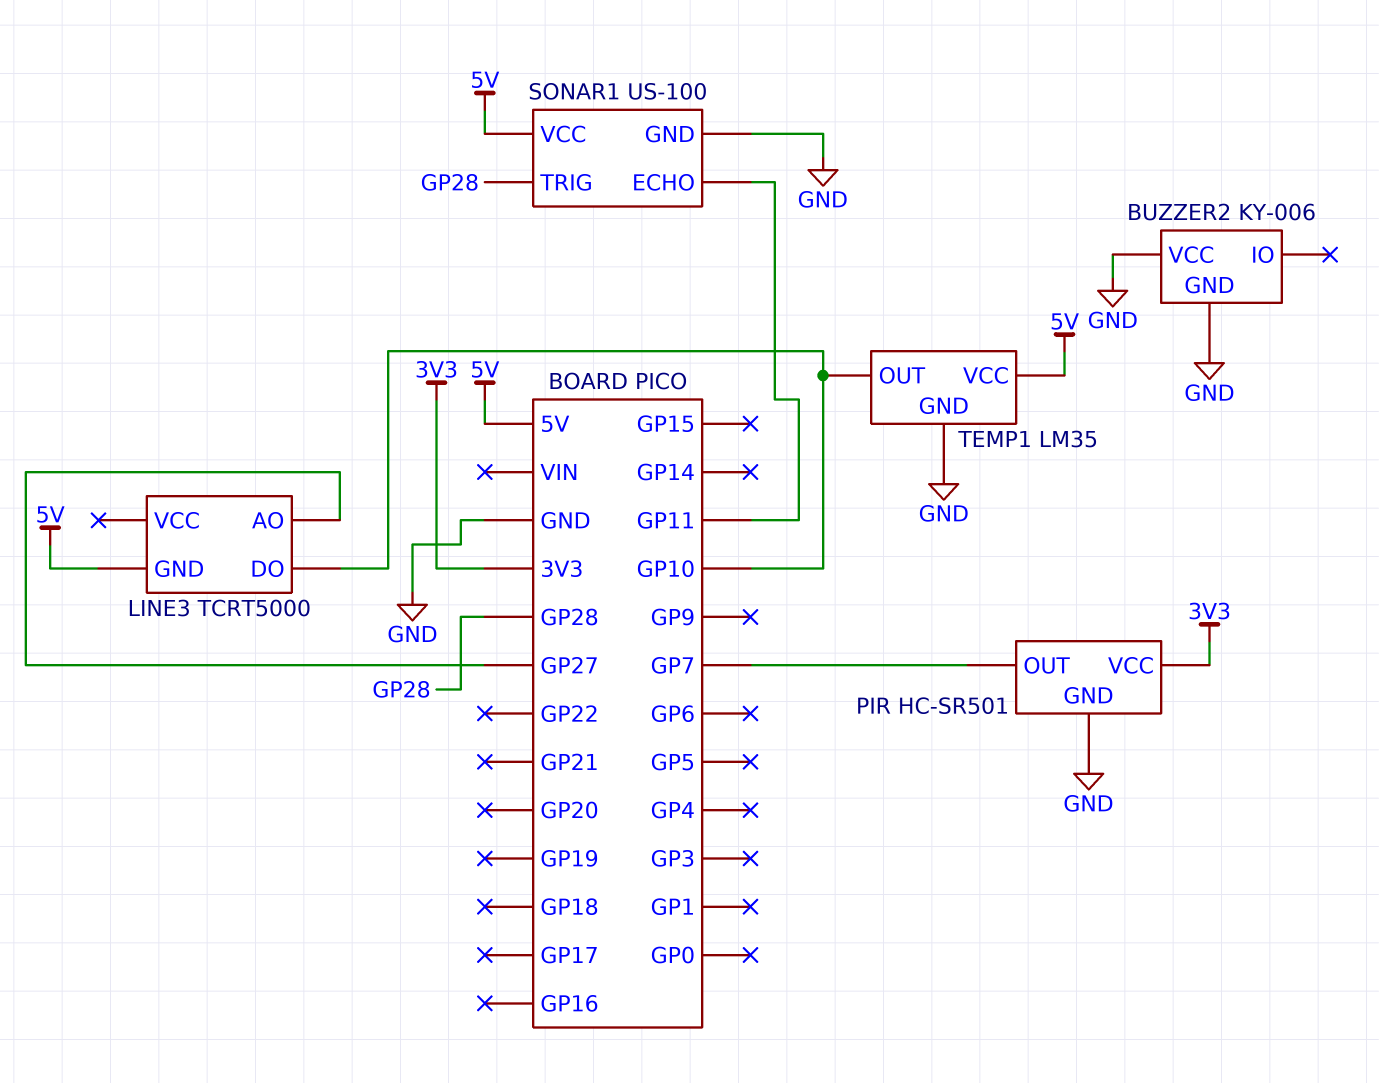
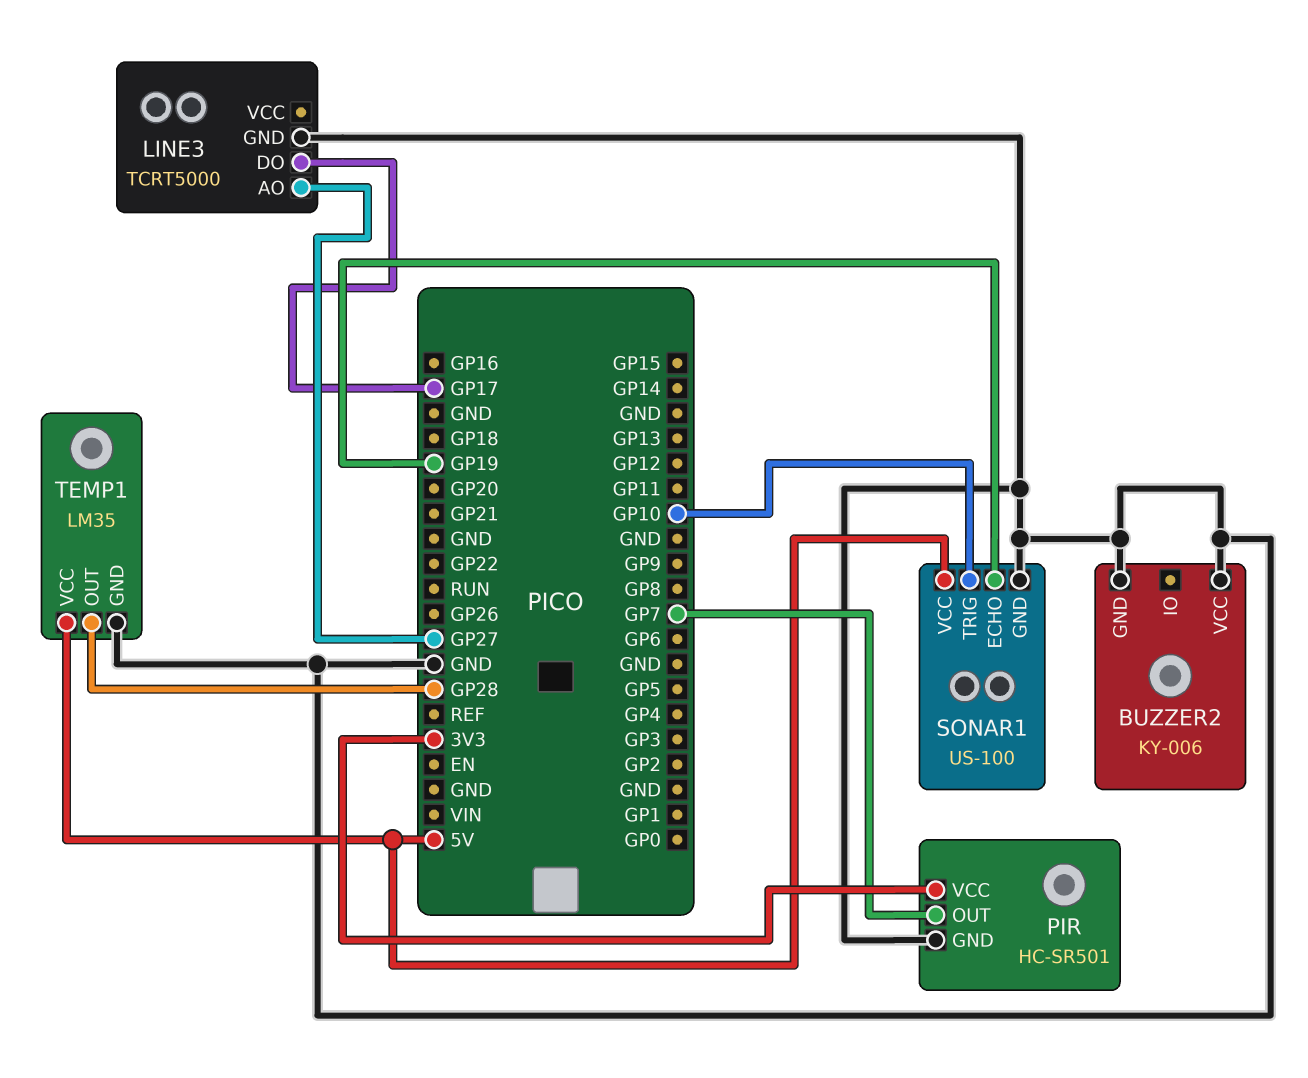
LINE3 pin DO: GP10 -> GP17
LINE3 pin GND: 5V -> GND
SONAR1 pin ECHO: GP11 -> GP19
SONAR1 pin TRIG: GP28 -> GP10
TEMP1 pin OUT: GP10 -> GP28

